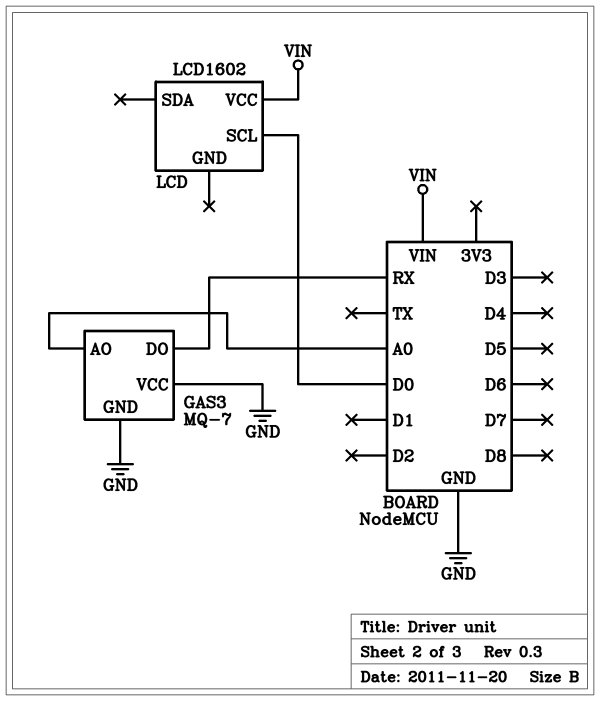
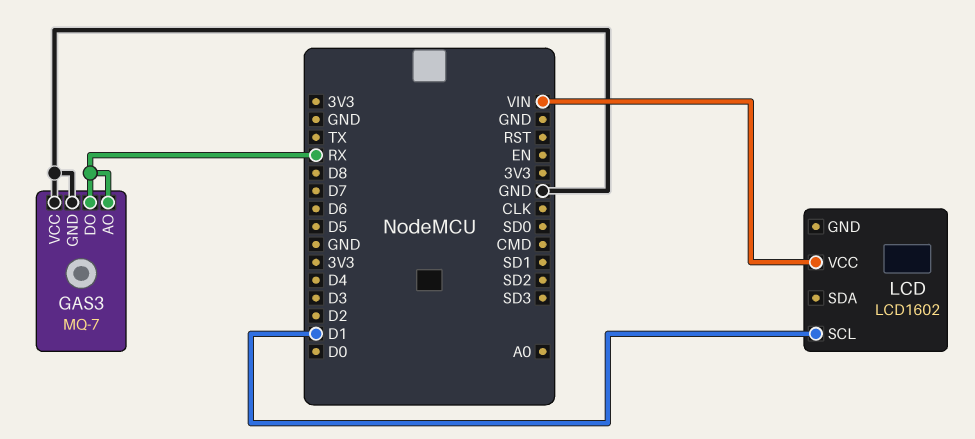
GAS3 pin AO: A0 -> RX
LCD pin SCL: D0 -> D1

